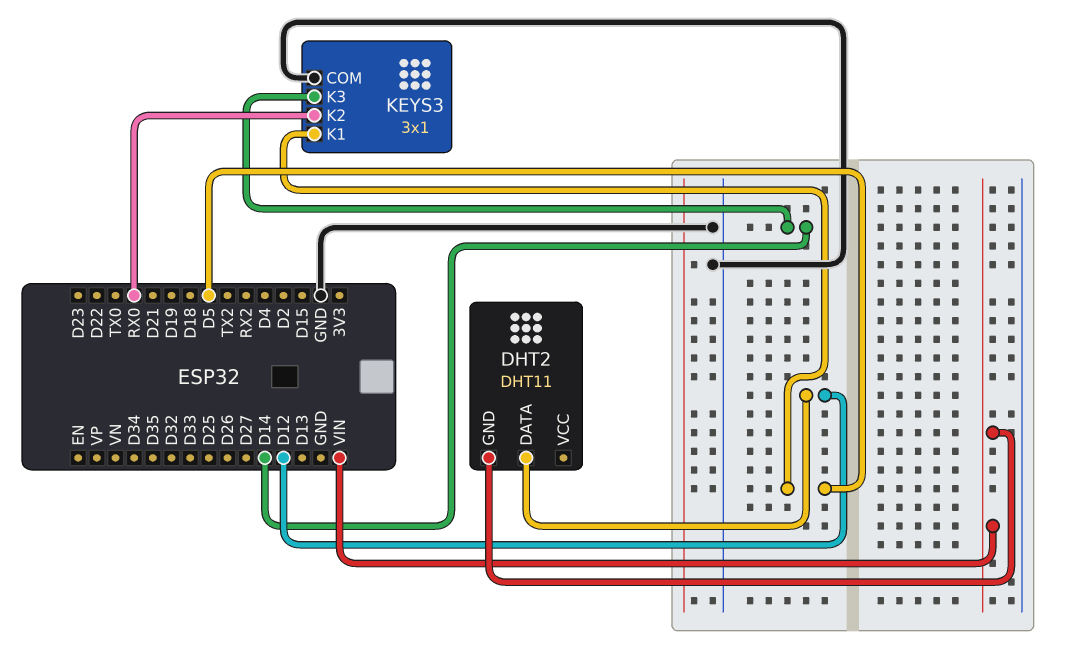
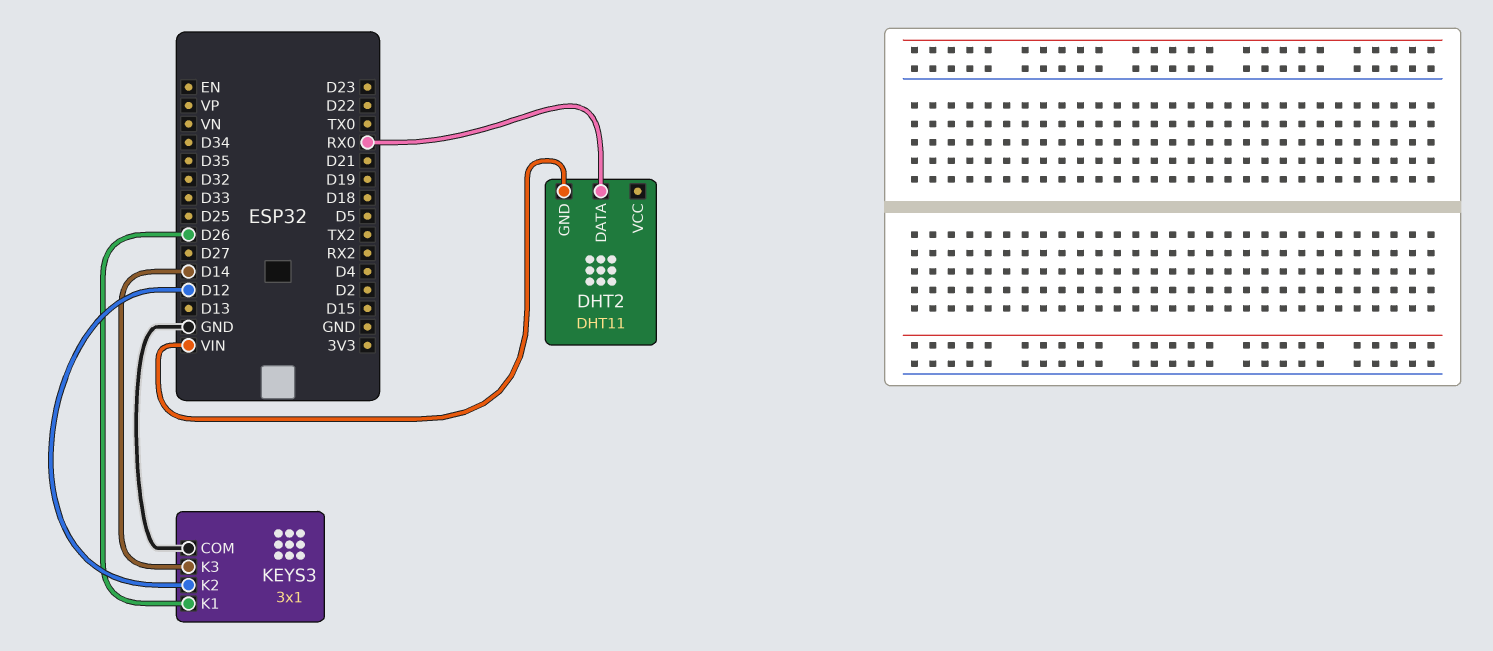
DHT2 pin DATA: D12 -> RX0
KEYS3 pin K1: D5 -> D26
KEYS3 pin K2: RX0 -> D12

